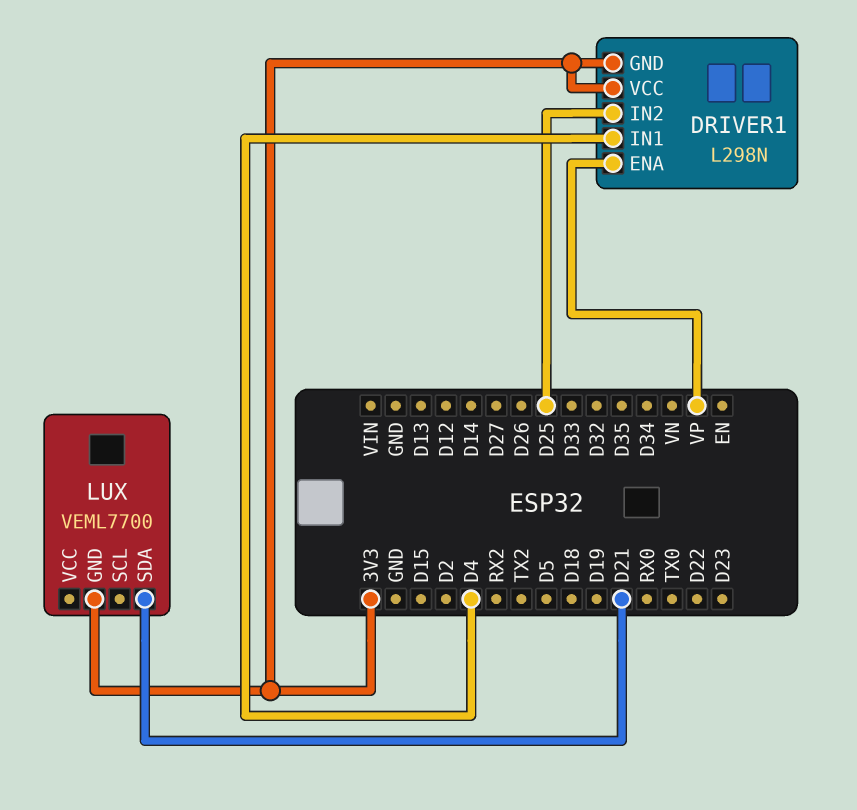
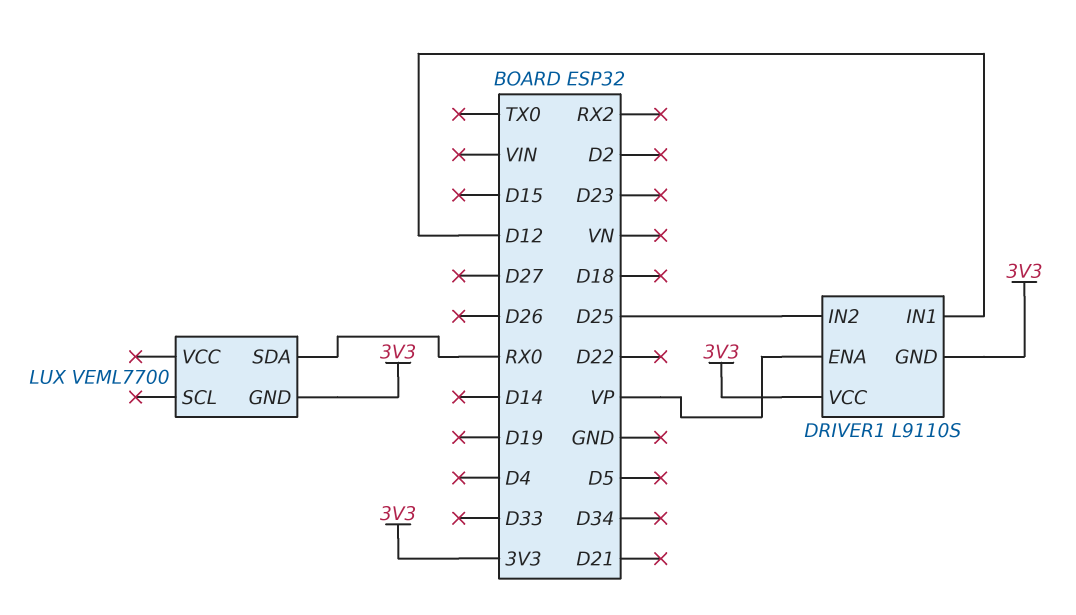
DRIVER1: L298N -> L9110S
DRIVER1 pin IN1: D4 -> D12
LUX pin SDA: D21 -> RX0

